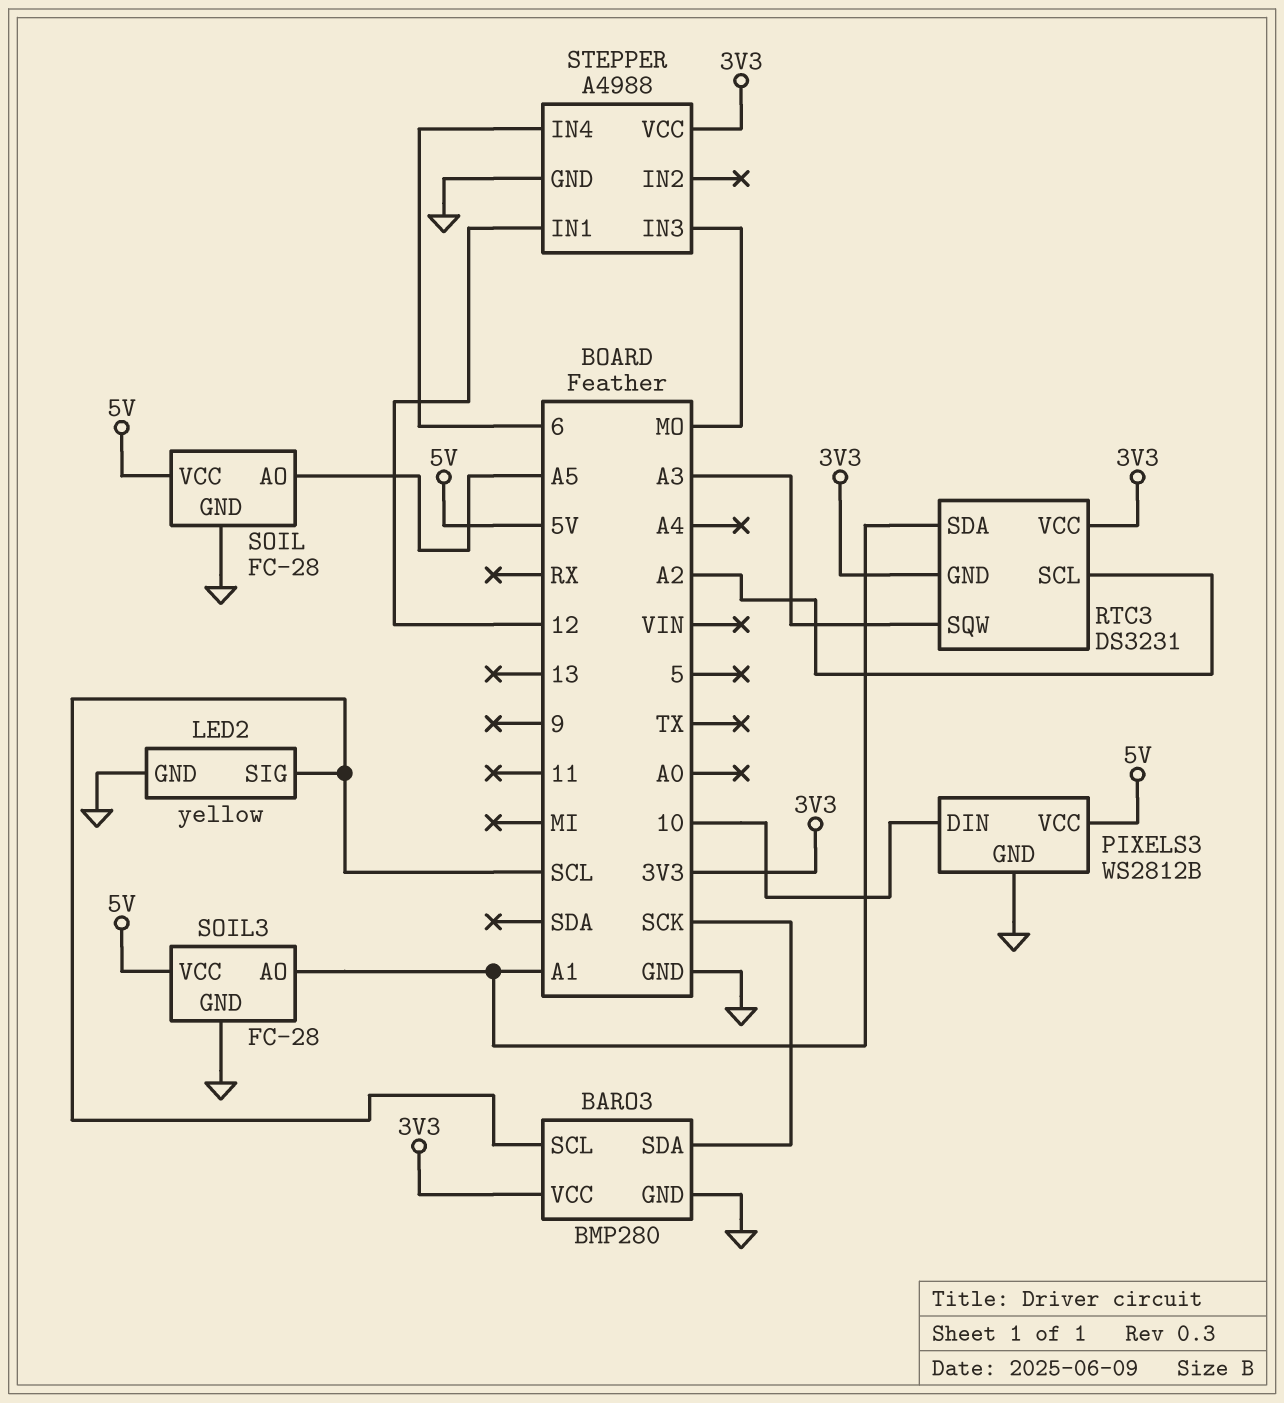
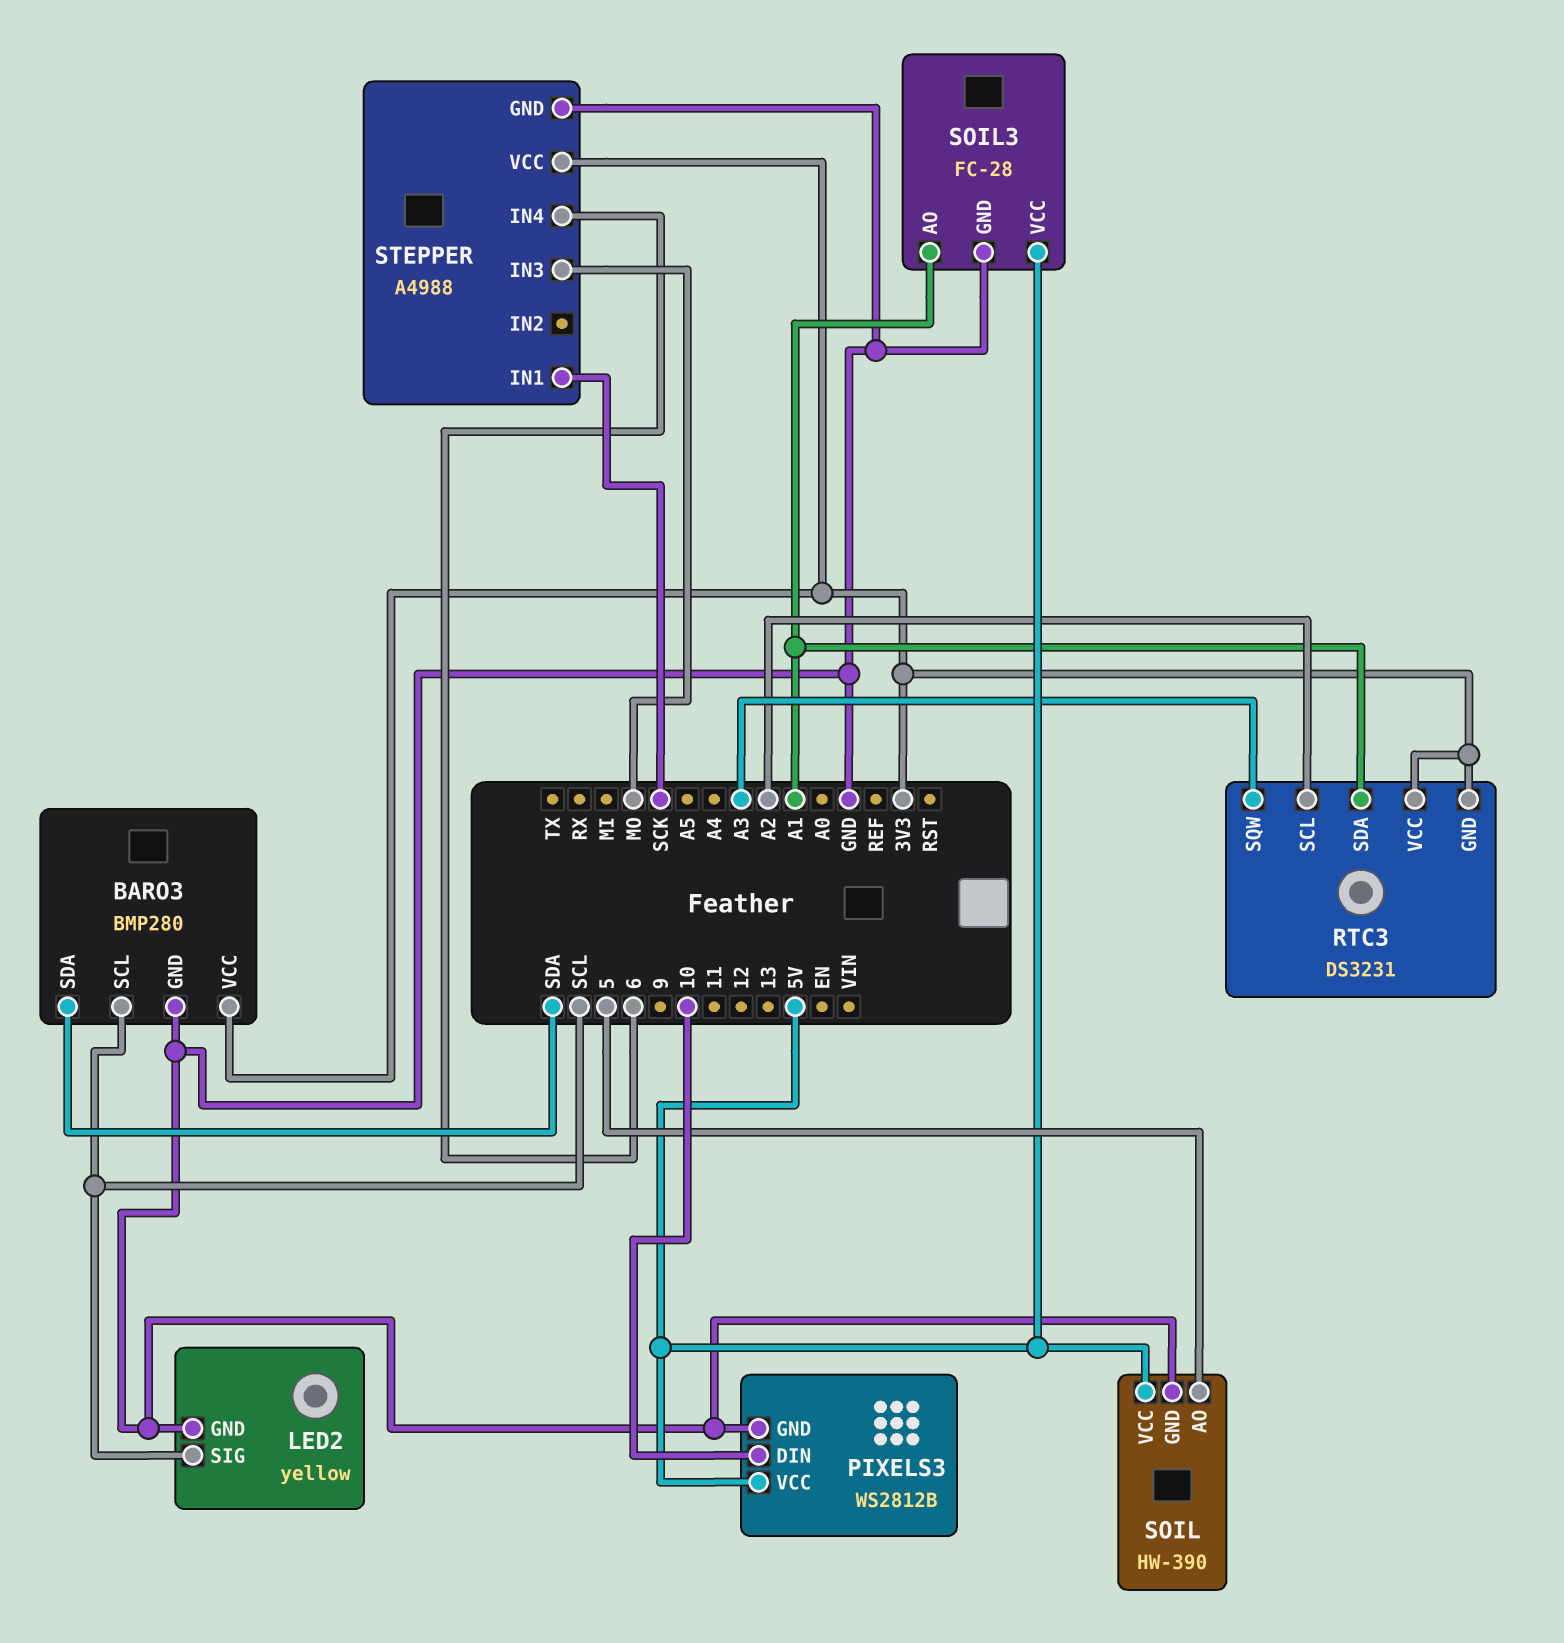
BARO3 pin SDA: SCK -> SDA
SOIL: FC-28 -> HW-390
SOIL pin AO: A5 -> 5
STEPPER pin IN1: 12 -> SCK

